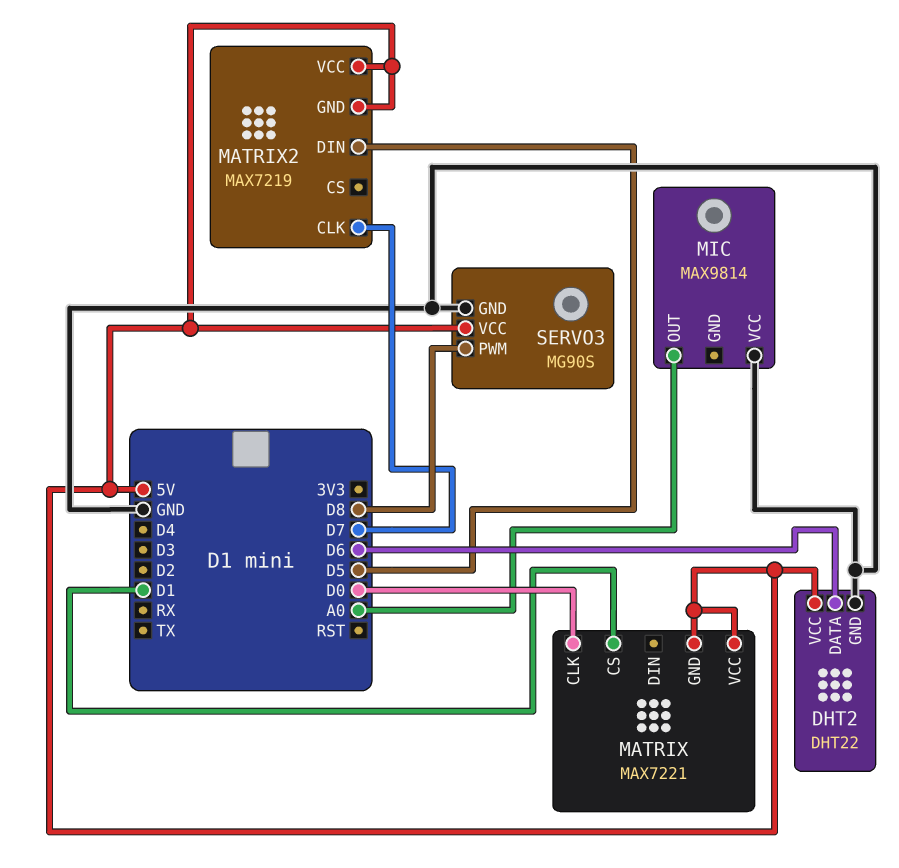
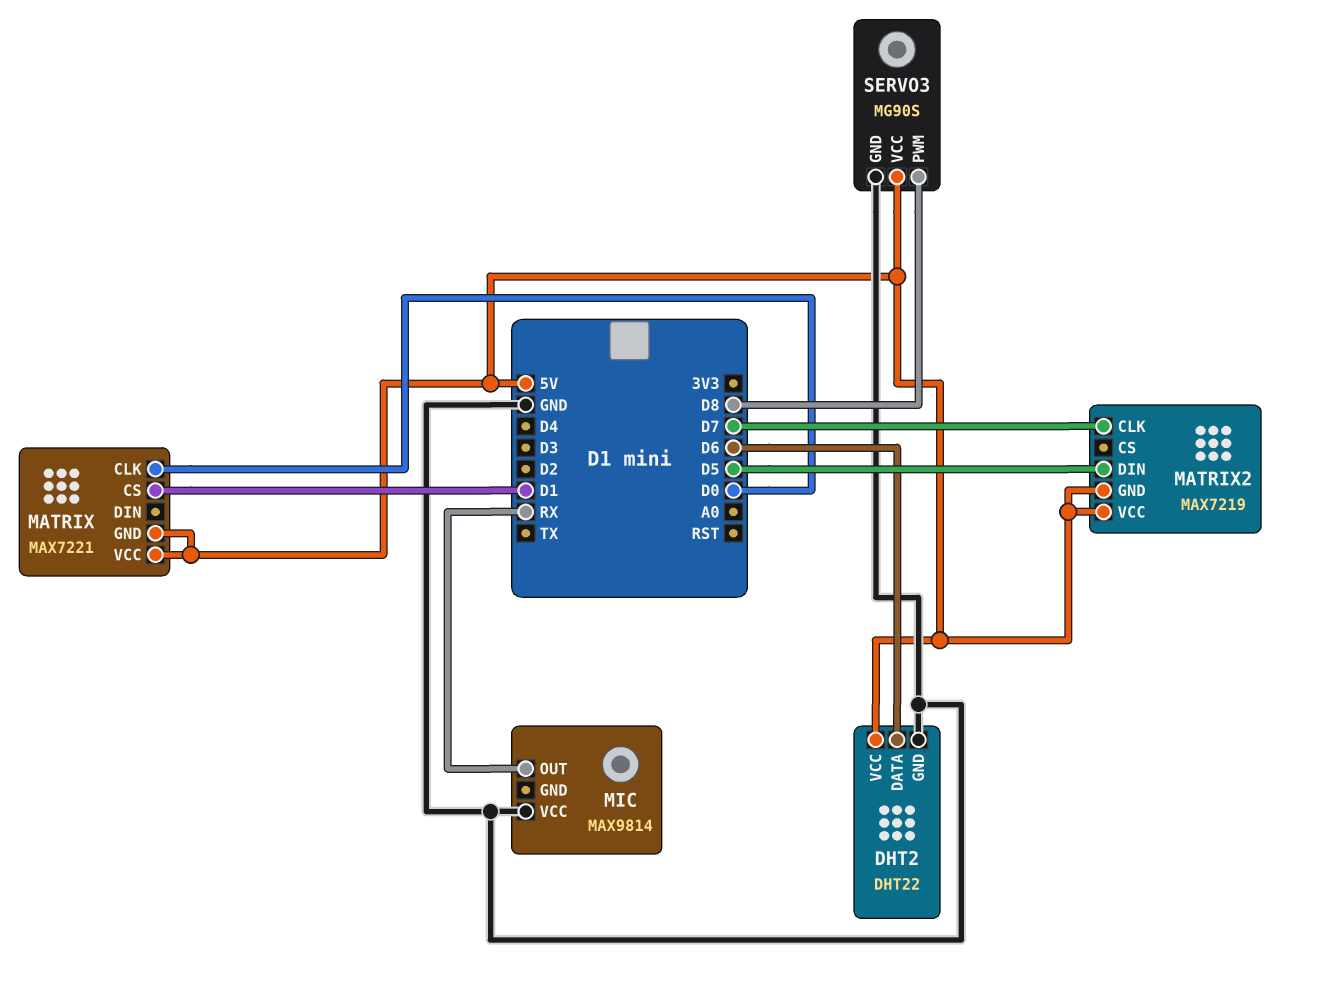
MIC pin OUT: A0 -> RX

